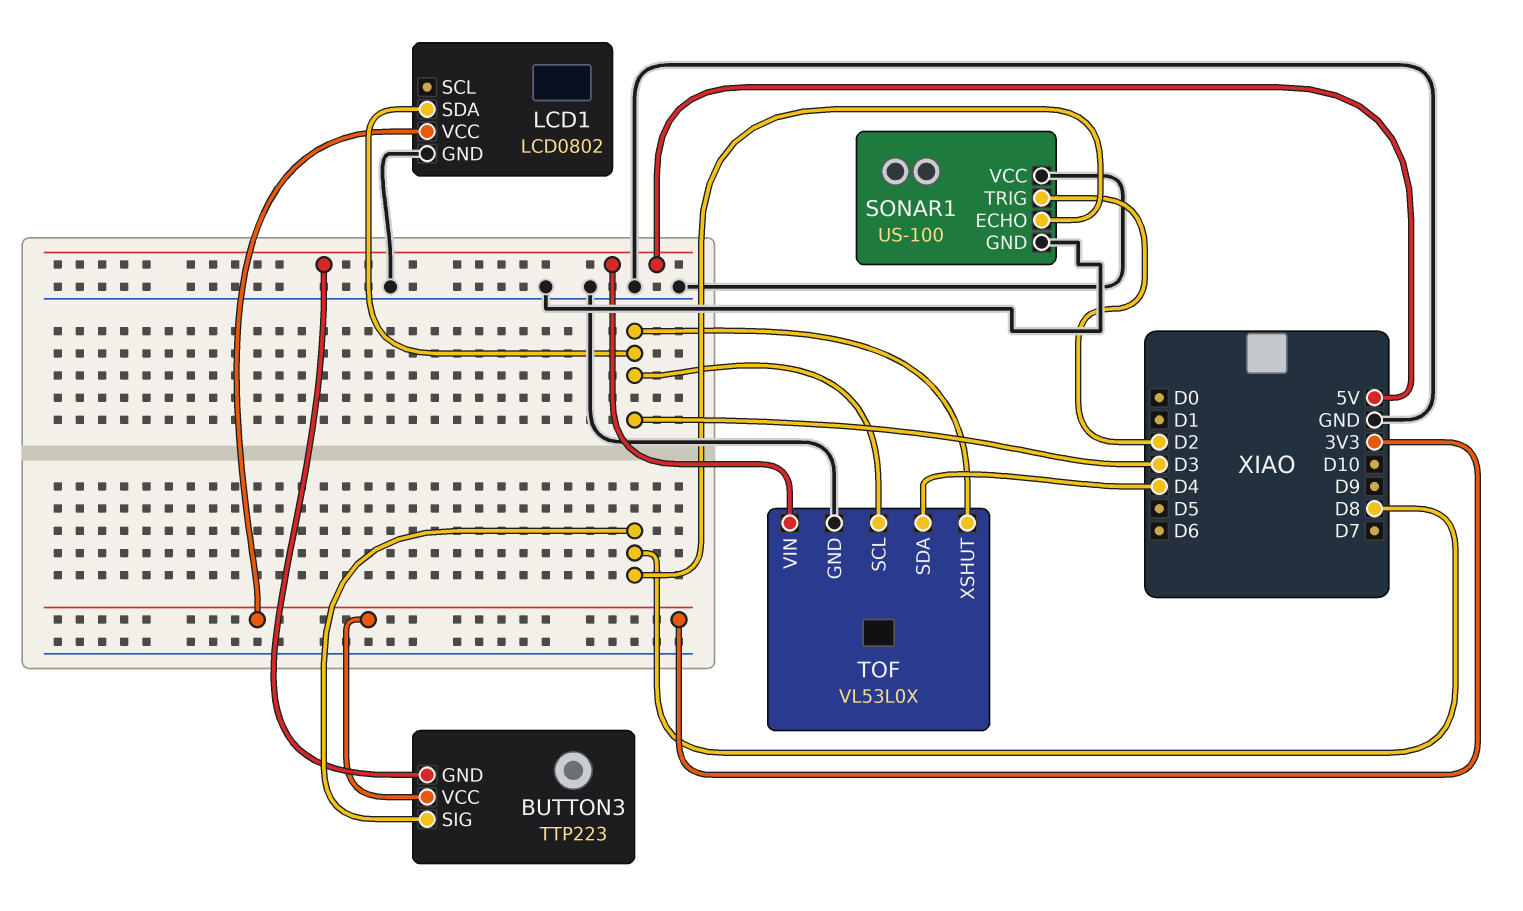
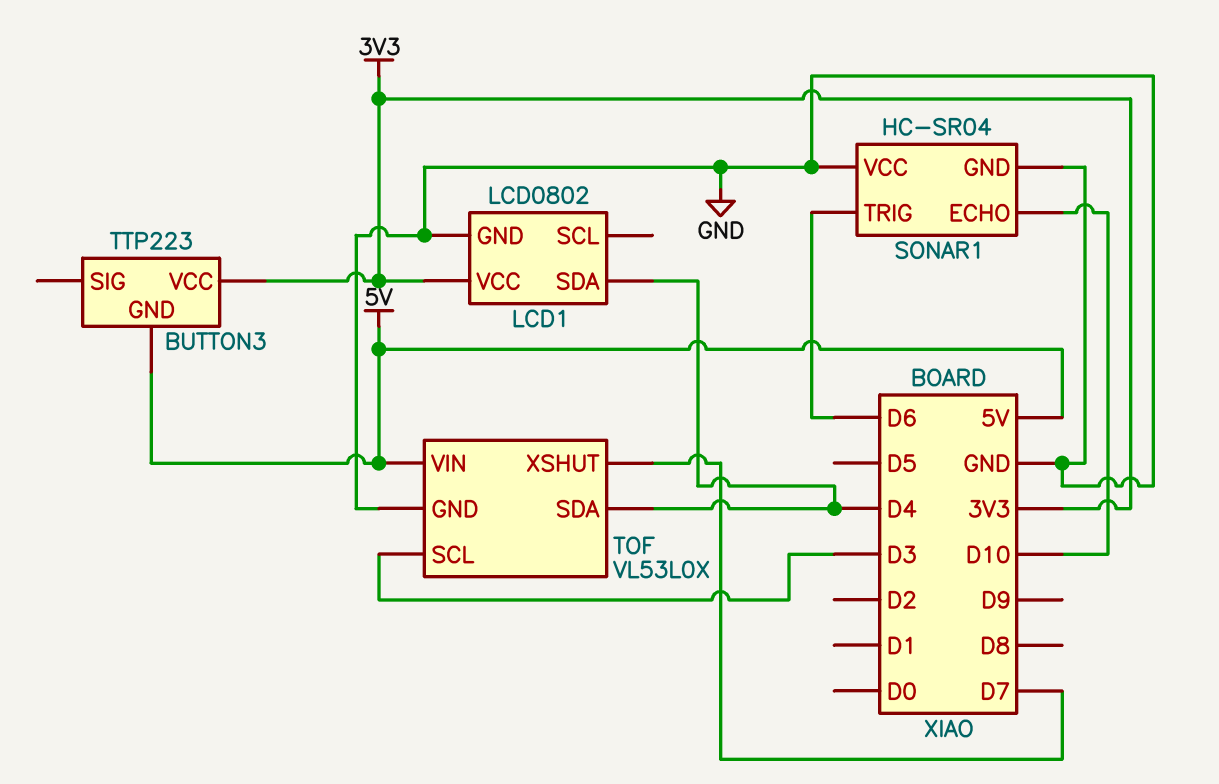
BUTTON3 pin SIG: D8 -> none
LCD1 pin SDA: D3 -> D4
SONAR1: US-100 -> HC-SR04
SONAR1 pin ECHO: D8 -> D10
SONAR1 pin TRIG: D2 -> D6
TOF pin XSHUT: D3 -> D7

